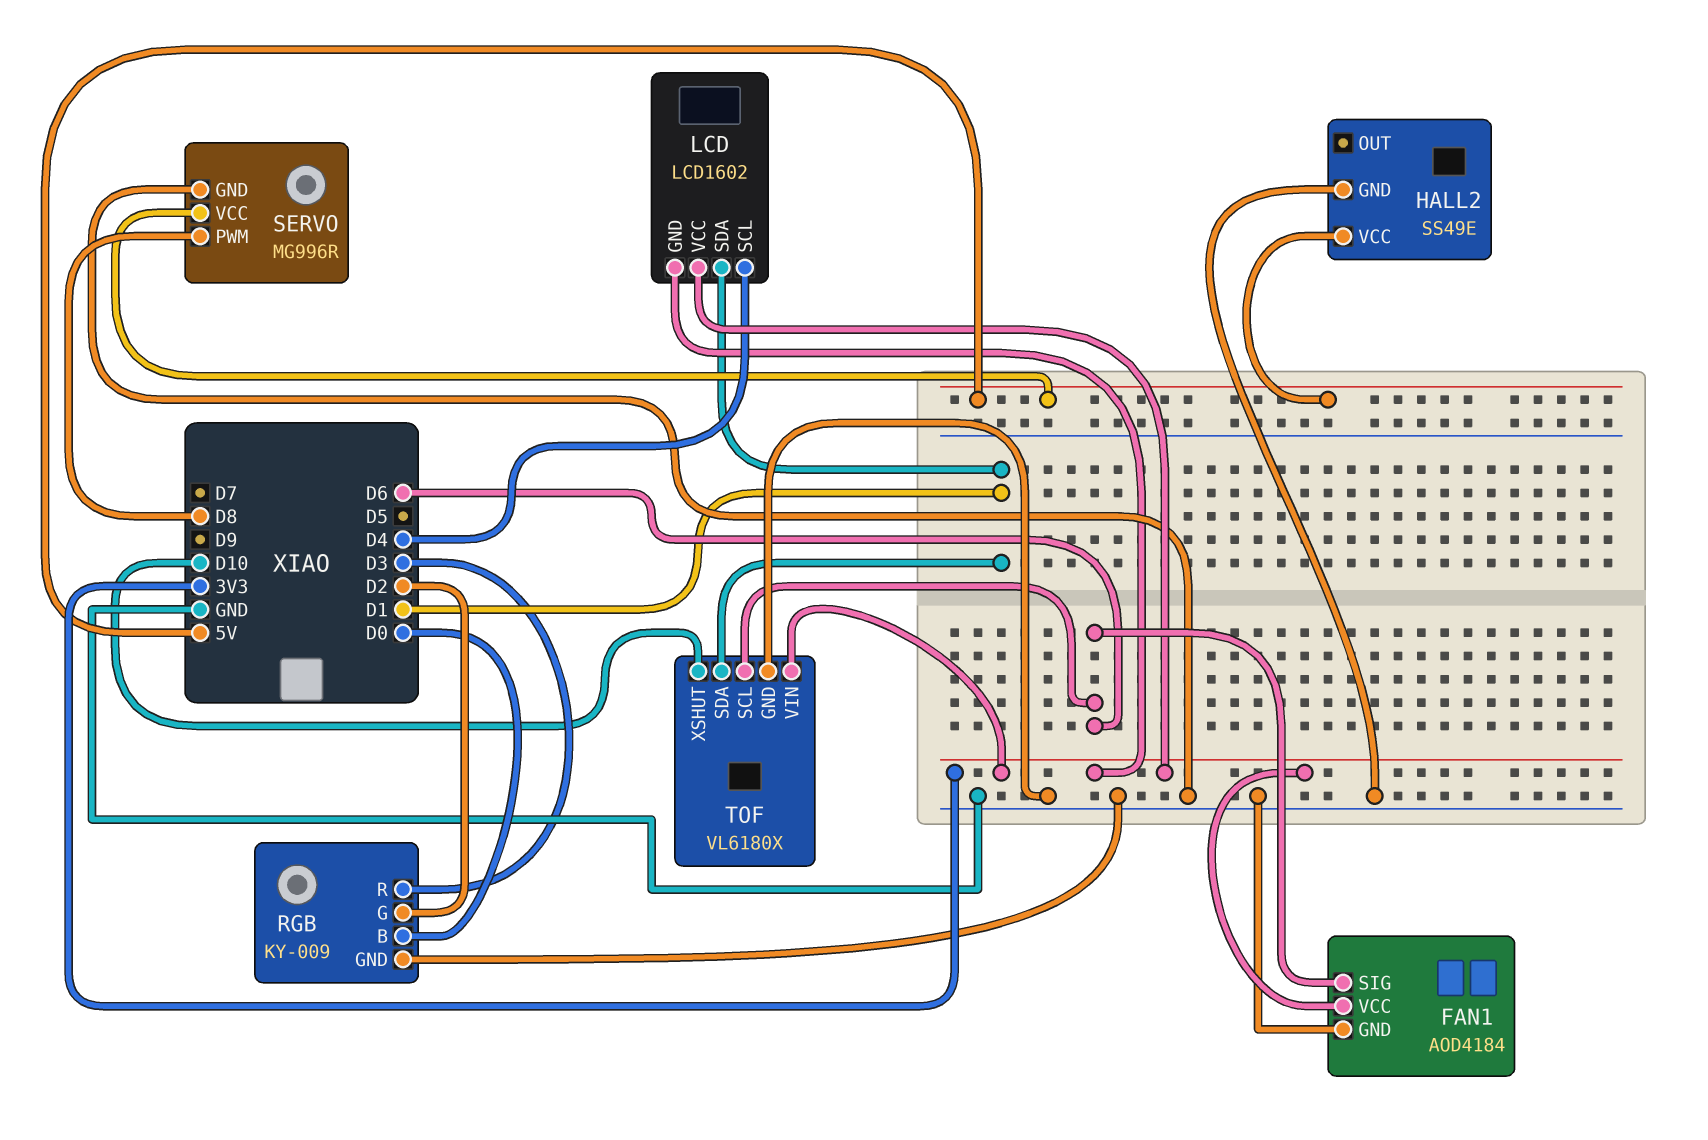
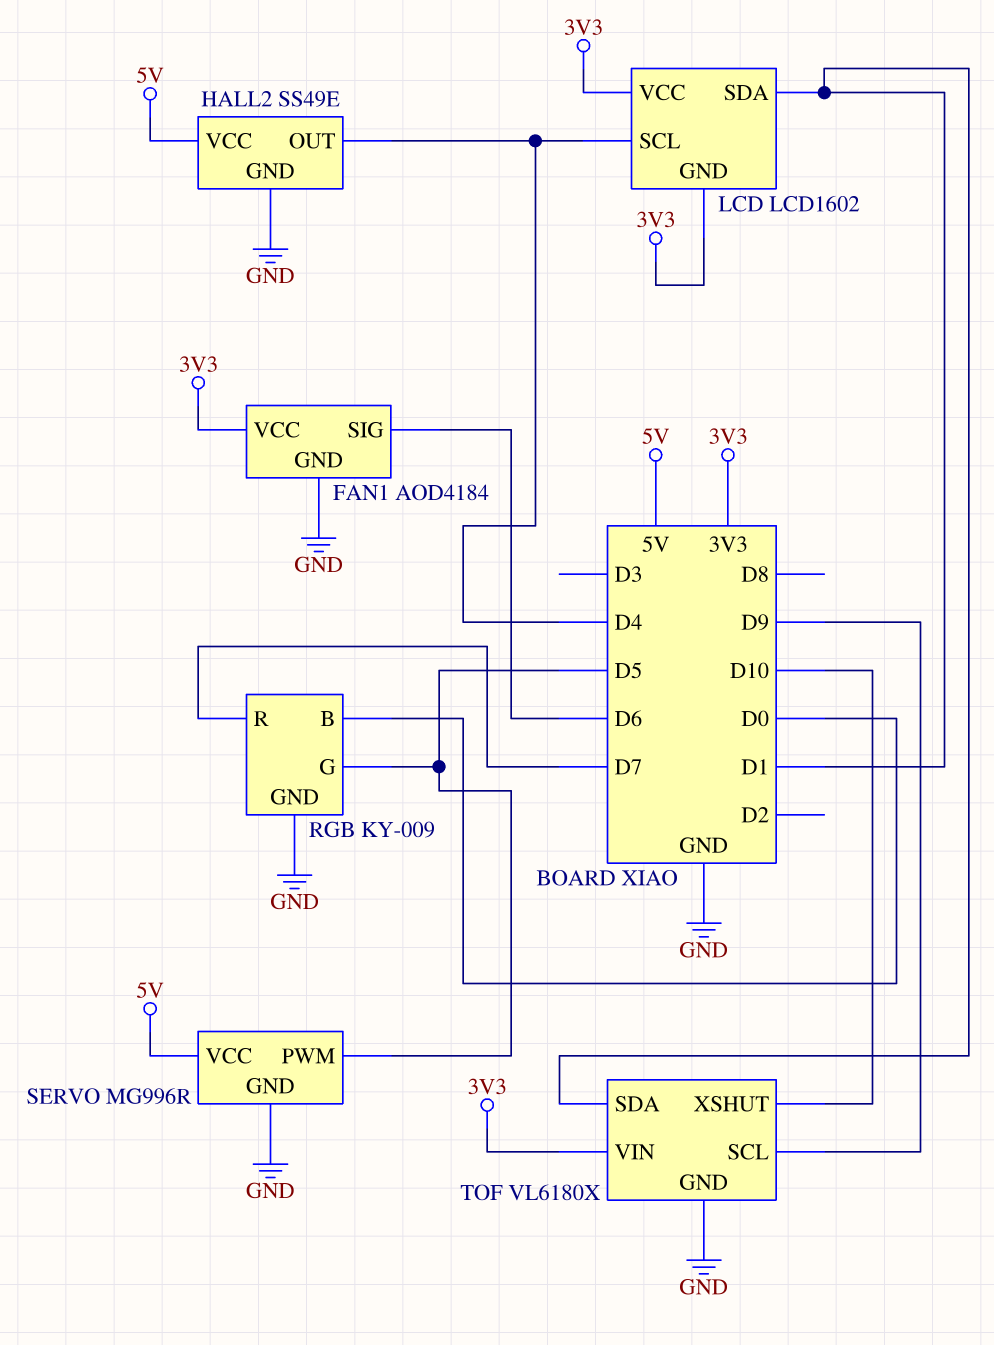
HALL2 pin OUT: none -> D4
RGB pin G: D2 -> D5
RGB pin R: D3 -> D7
SERVO pin PWM: D8 -> D5
TOF pin SCL: D6 -> D9

